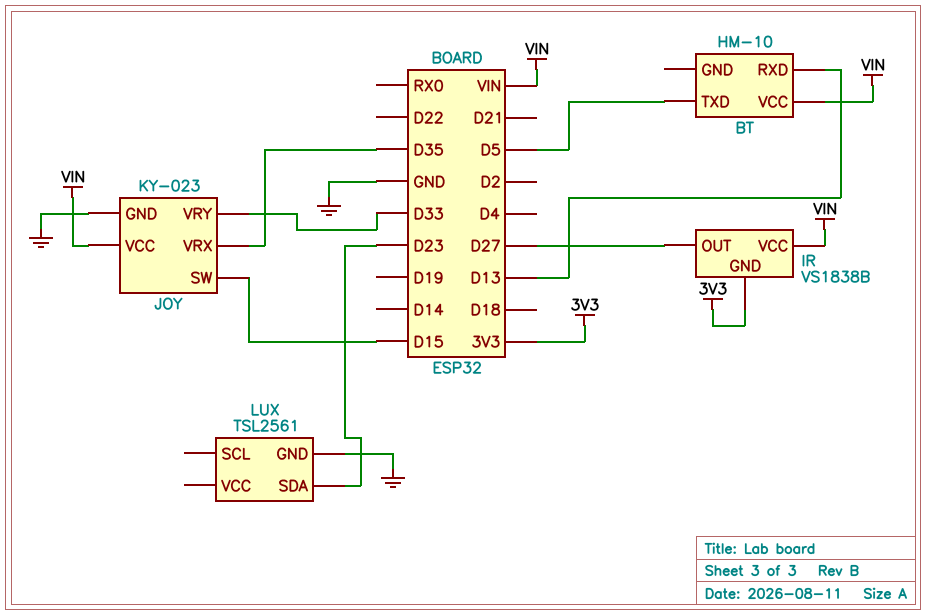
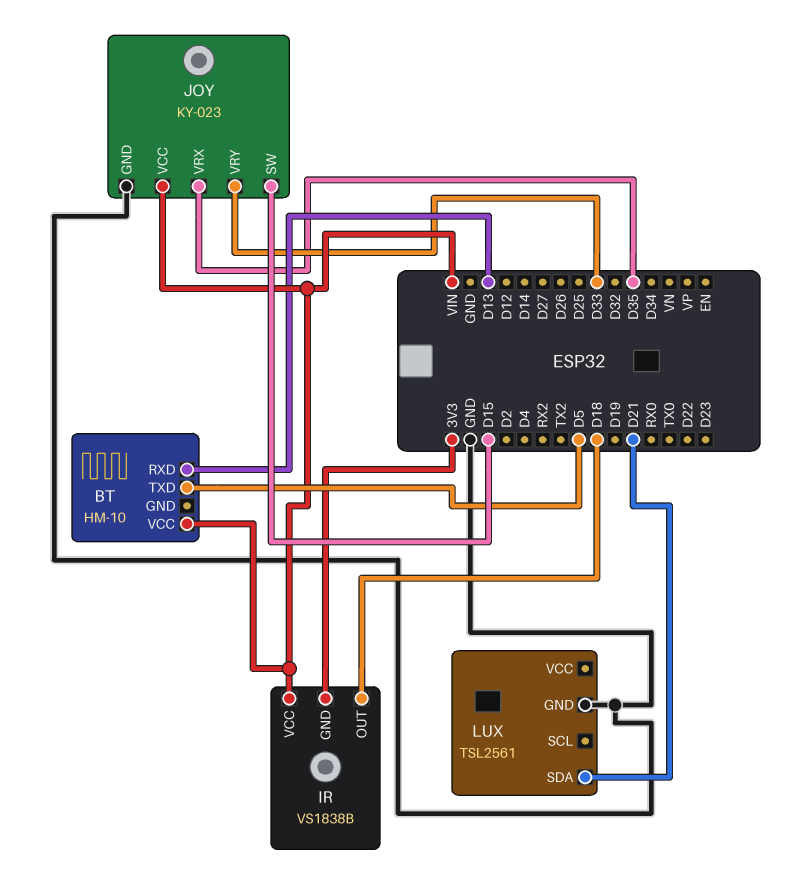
IR pin OUT: D27 -> D18
LUX pin SDA: D23 -> D21

